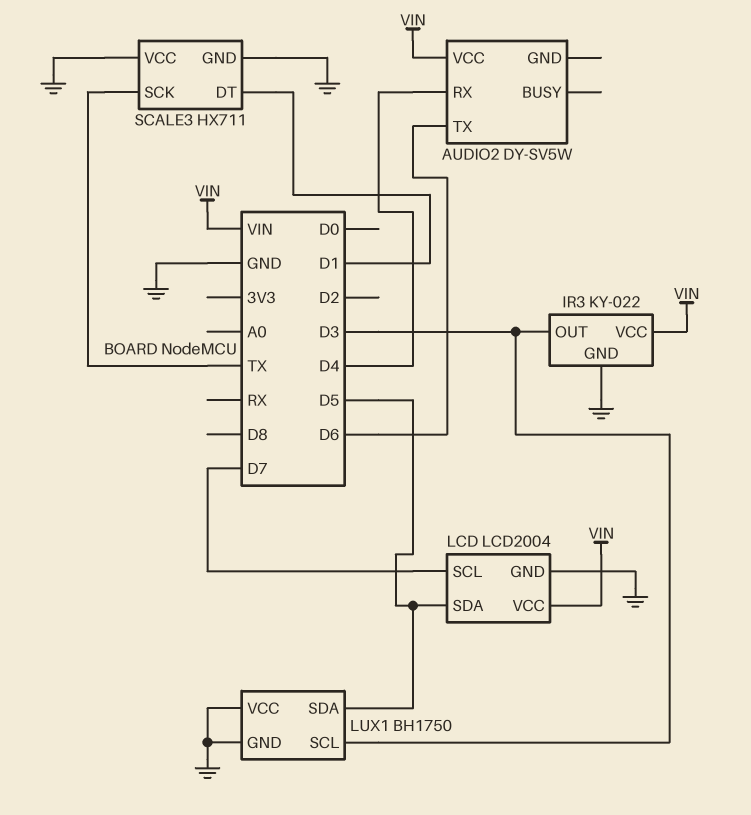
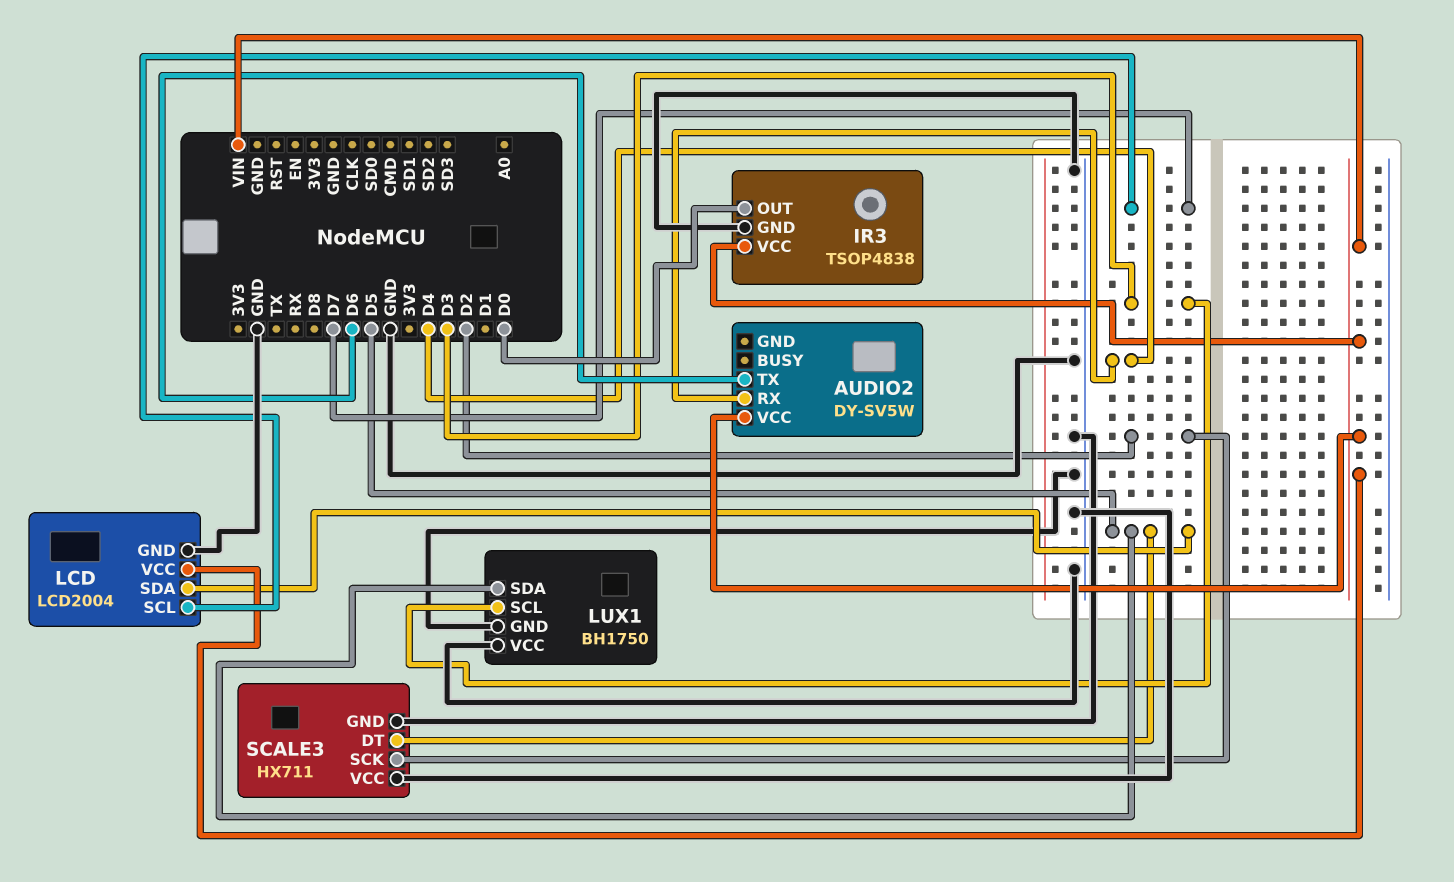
IR3: KY-022 -> TSOP4838
IR3 pin OUT: D3 -> D0
SCALE3 pin DT: D1 -> D5
SCALE3 pin SCK: TX -> D2

